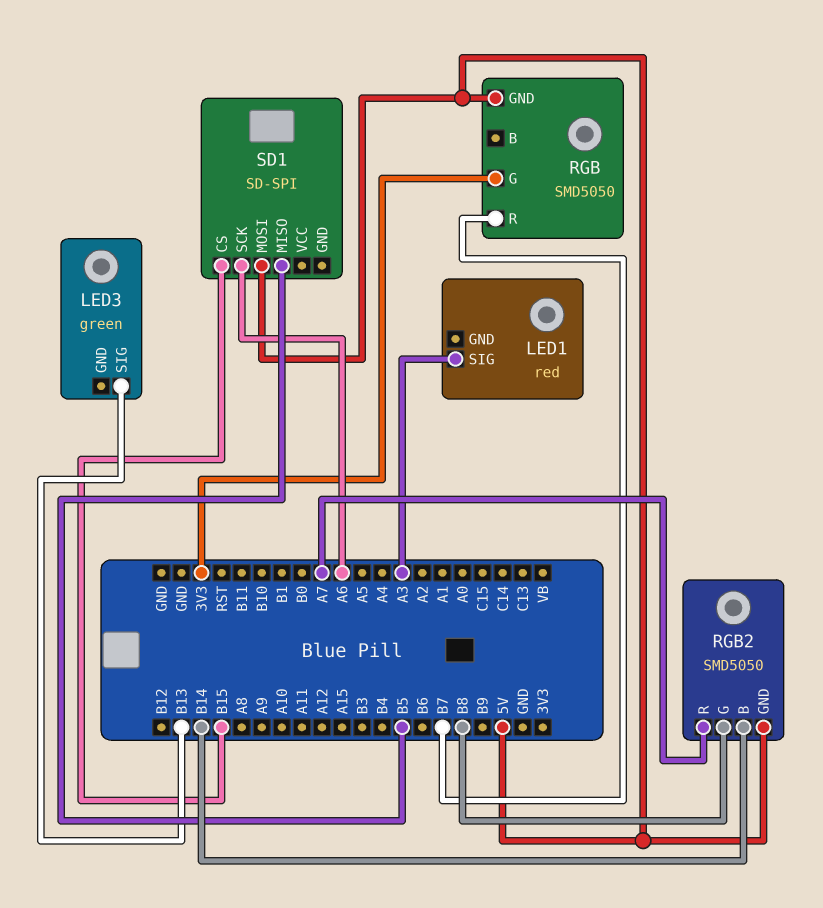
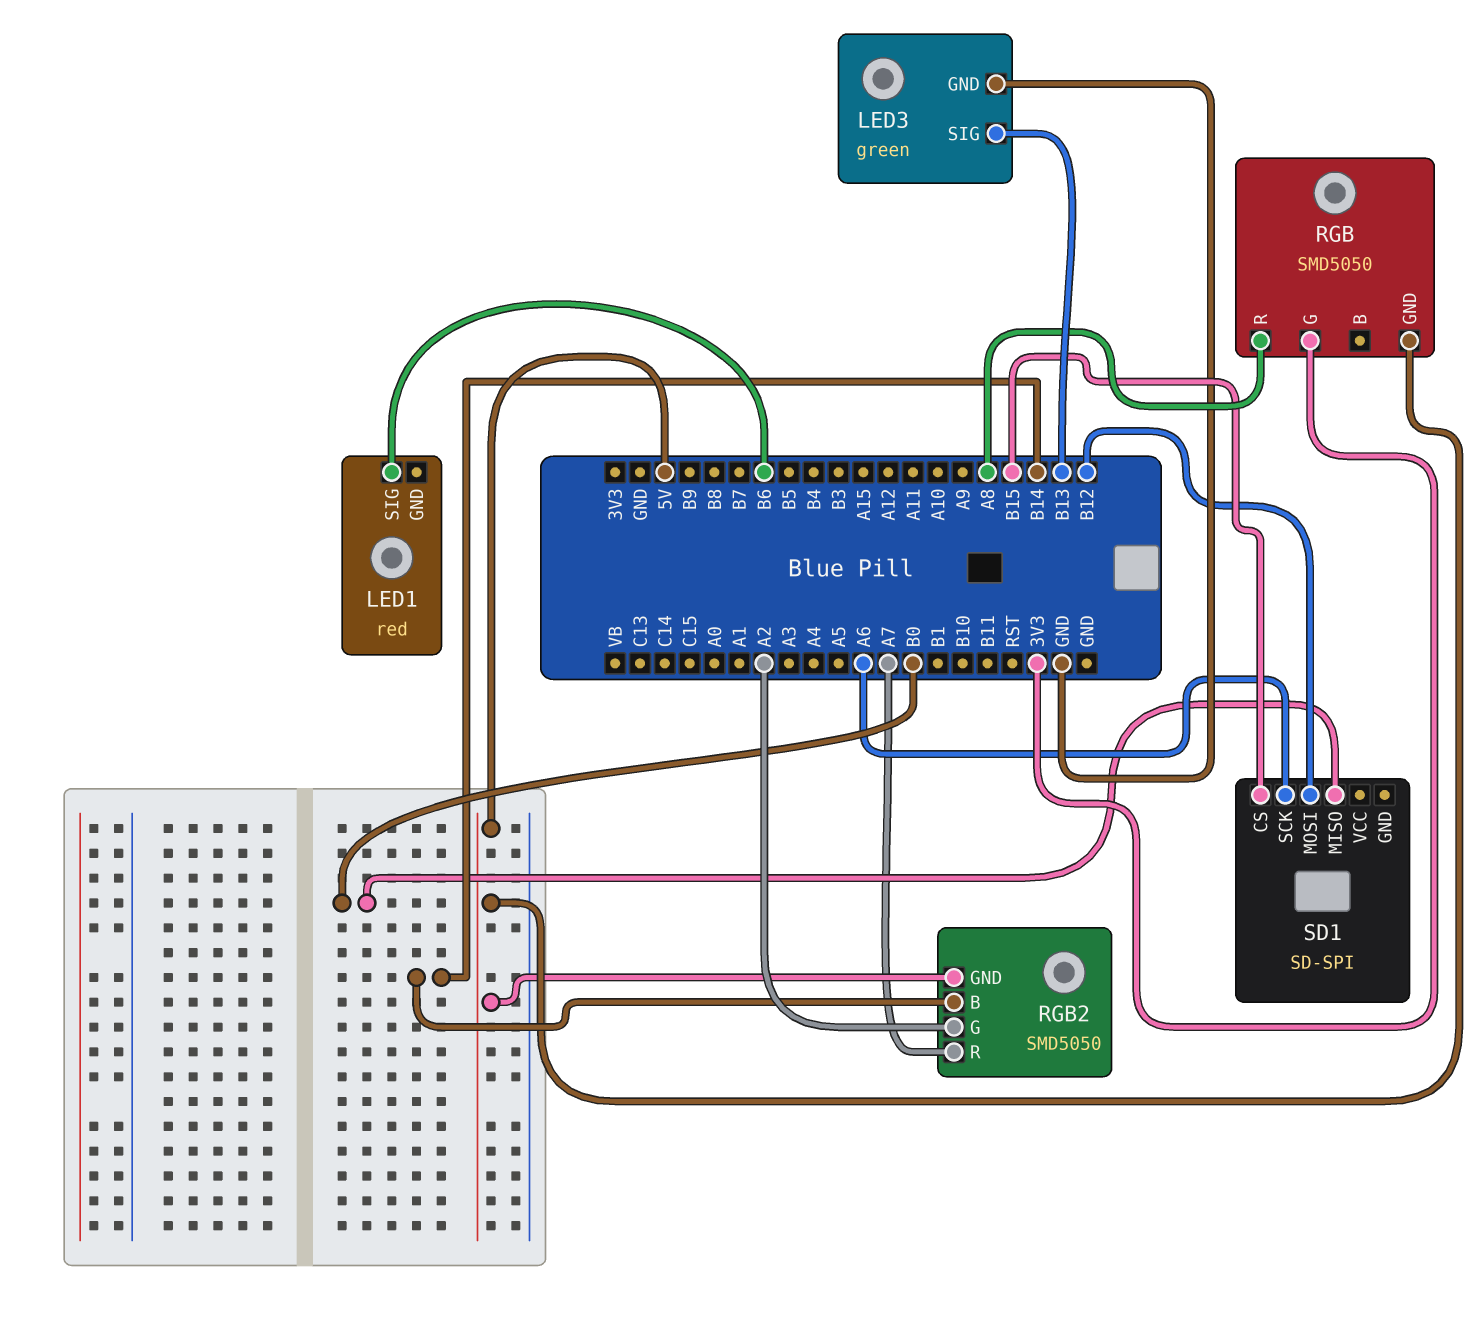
LED1 pin SIG: A3 -> B6
LED3 pin GND: none -> GND
RGB pin R: B7 -> A8
RGB2 pin G: B8 -> A2
SD1 pin MISO: B5 -> B0
SD1 pin MOSI: 5V -> B12

